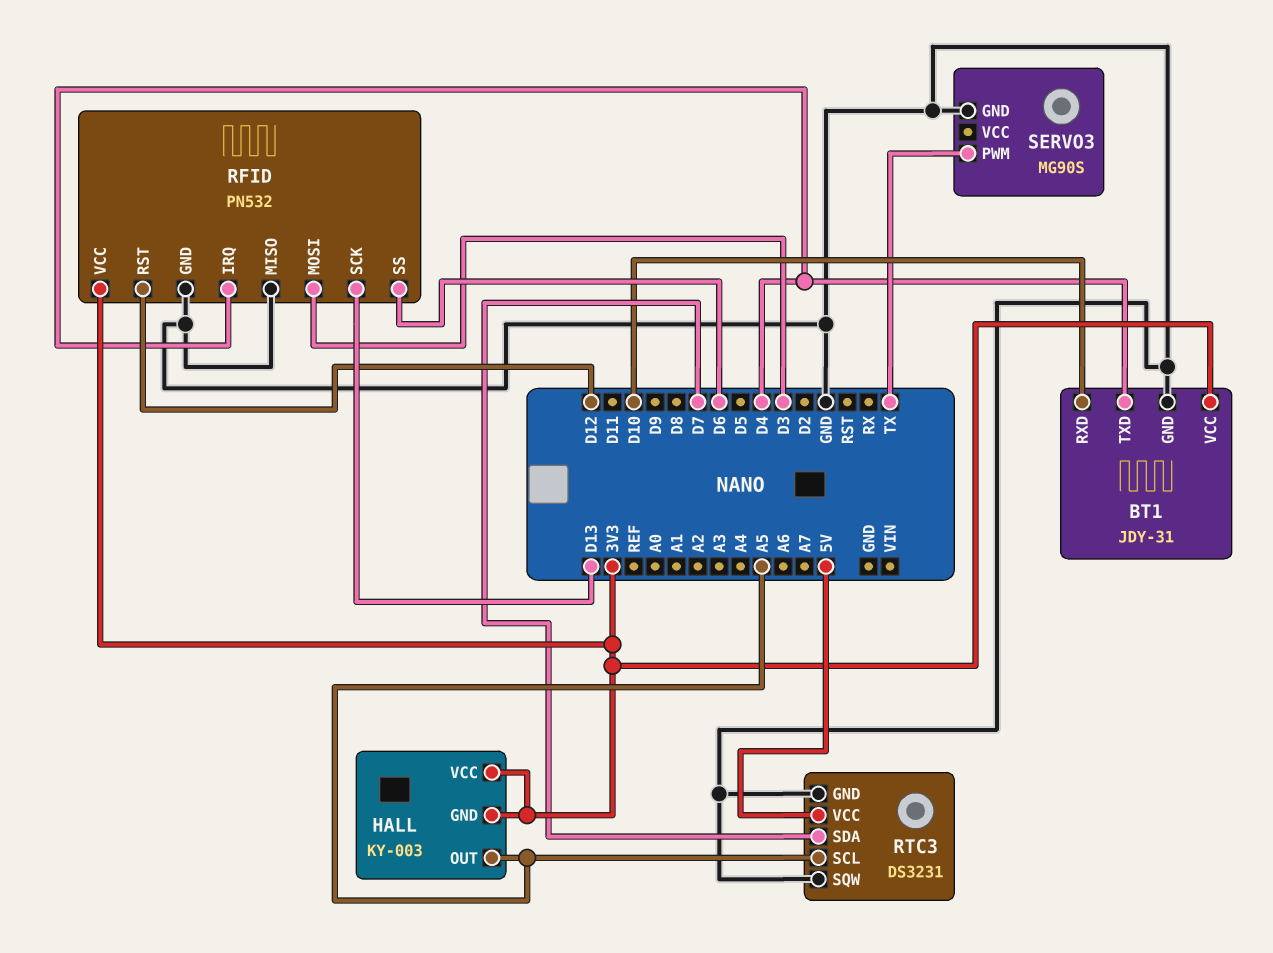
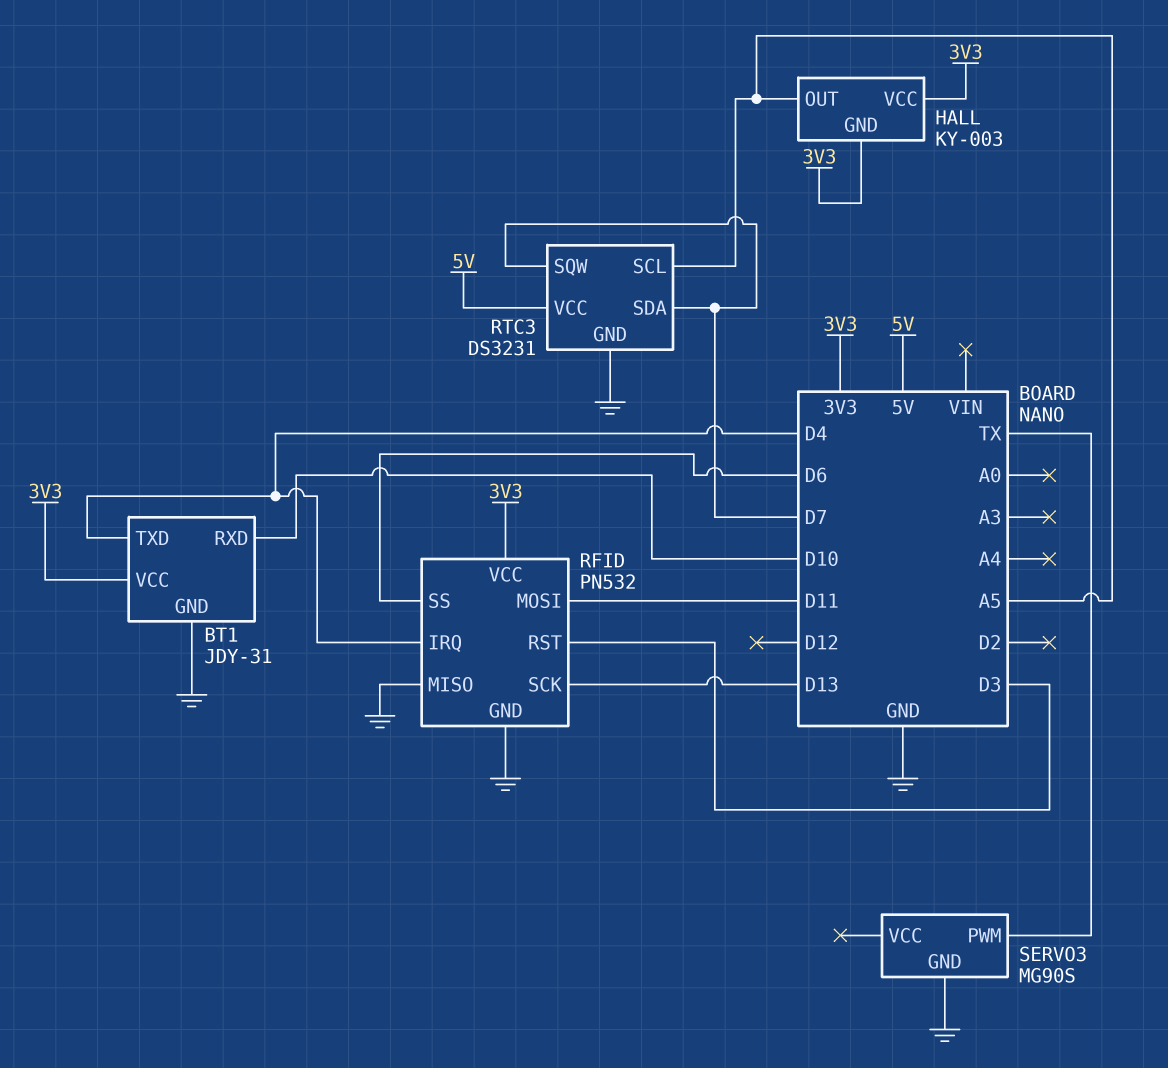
RFID pin MOSI: D3 -> D11
RFID pin RST: D12 -> D3
RTC3 pin SQW: GND -> D7

